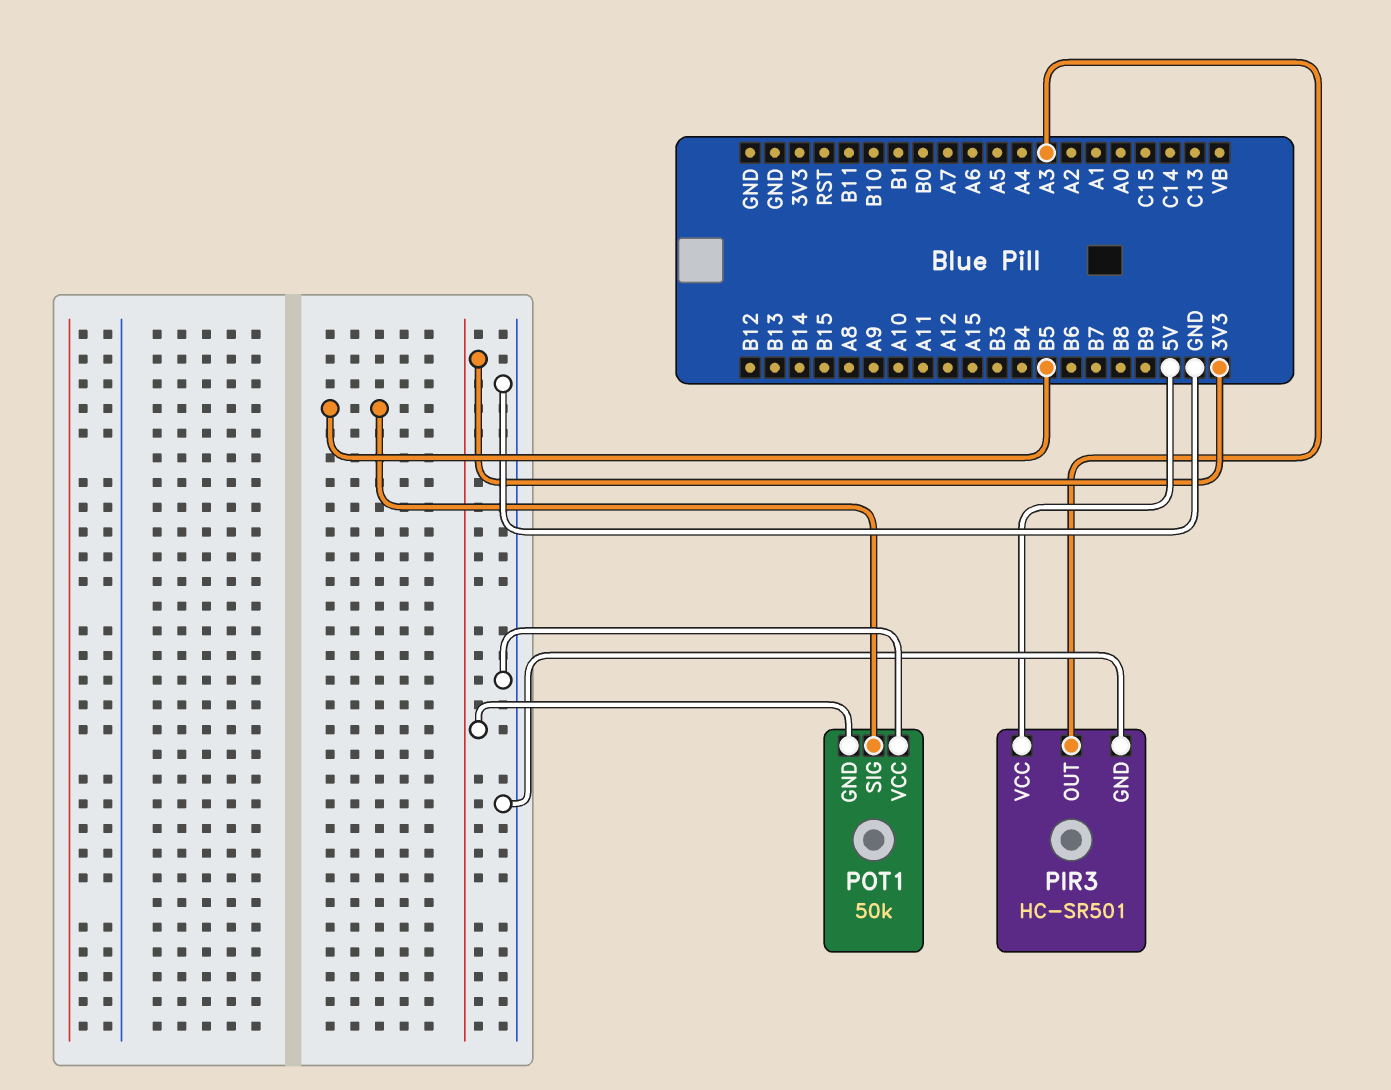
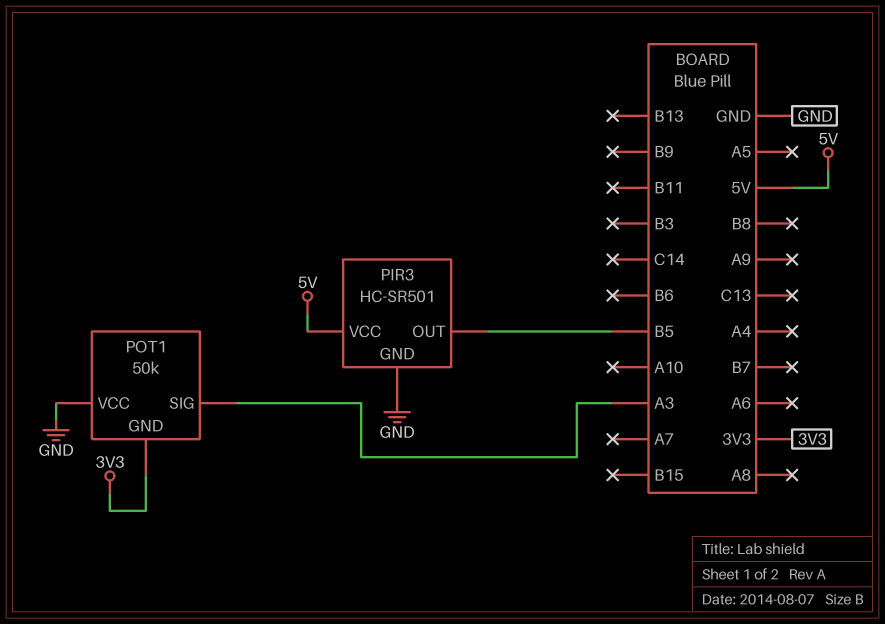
PIR3 pin OUT: A3 -> B5
POT1 pin SIG: B5 -> A3

